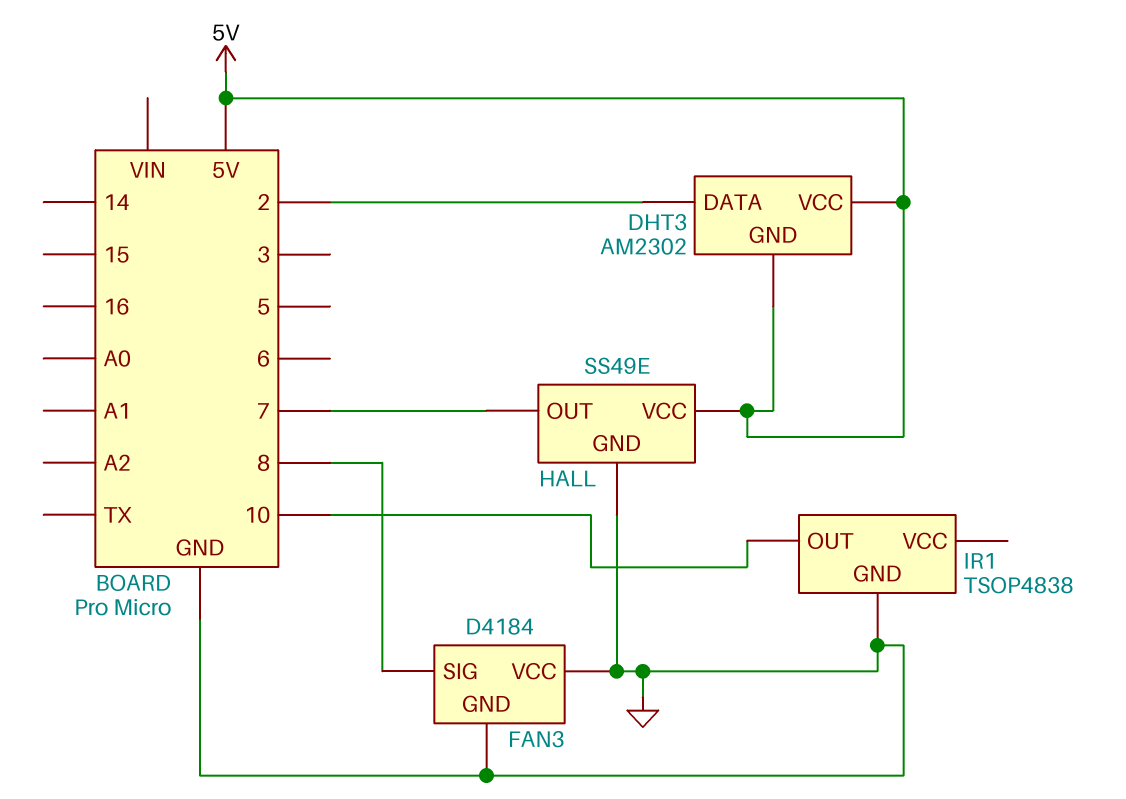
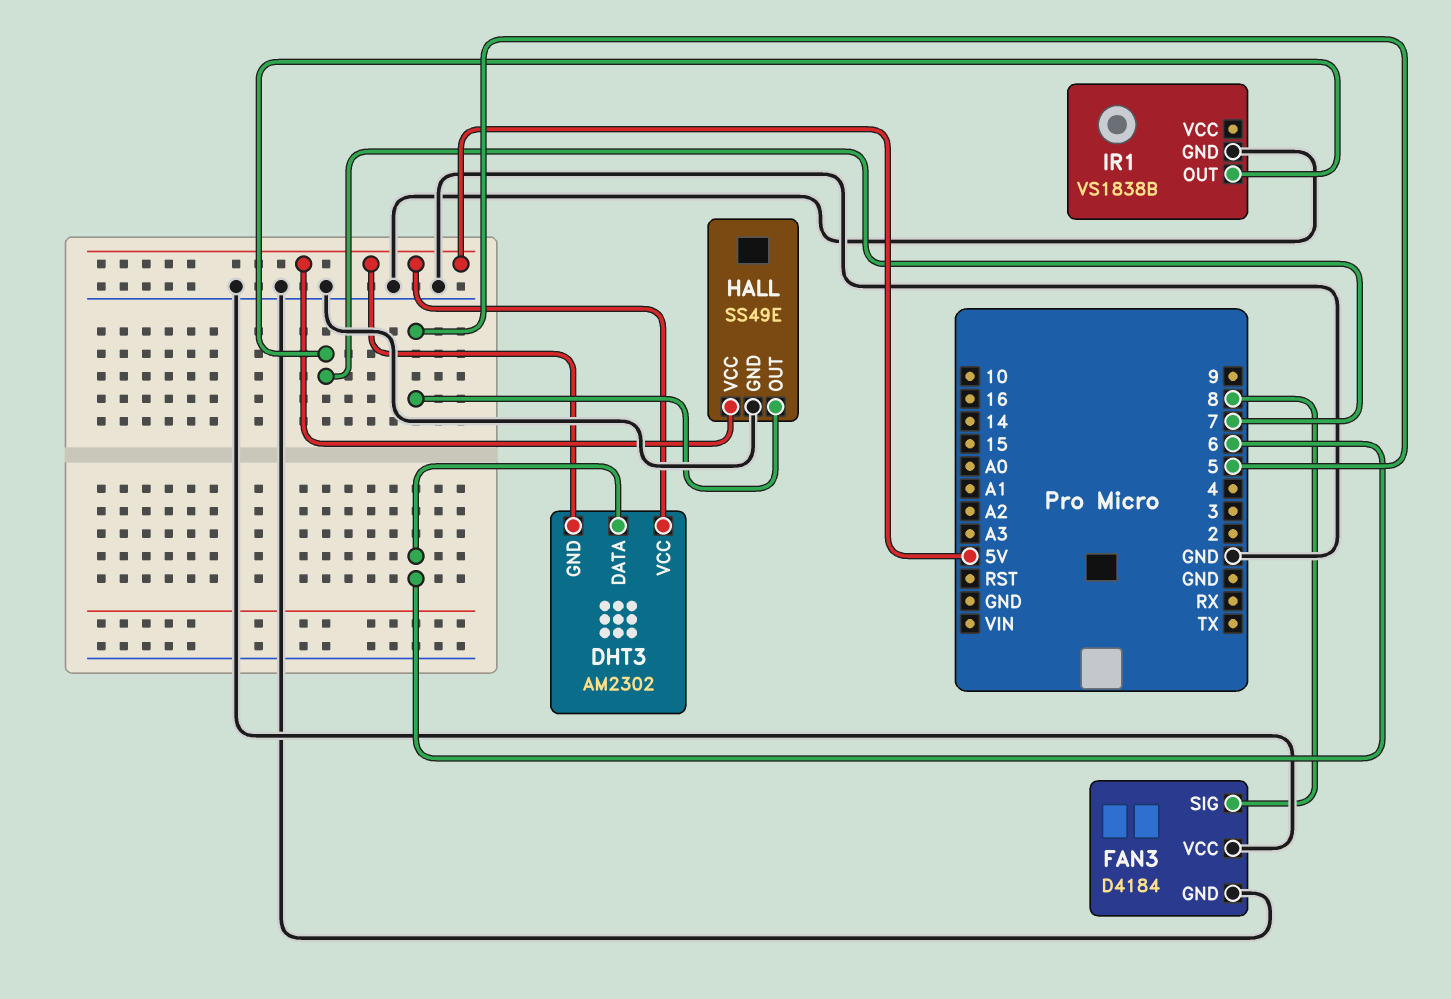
DHT3 pin DATA: 2 -> 6
HALL pin OUT: 7 -> 5
IR1: TSOP4838 -> VS1838B
IR1 pin OUT: 10 -> 7

